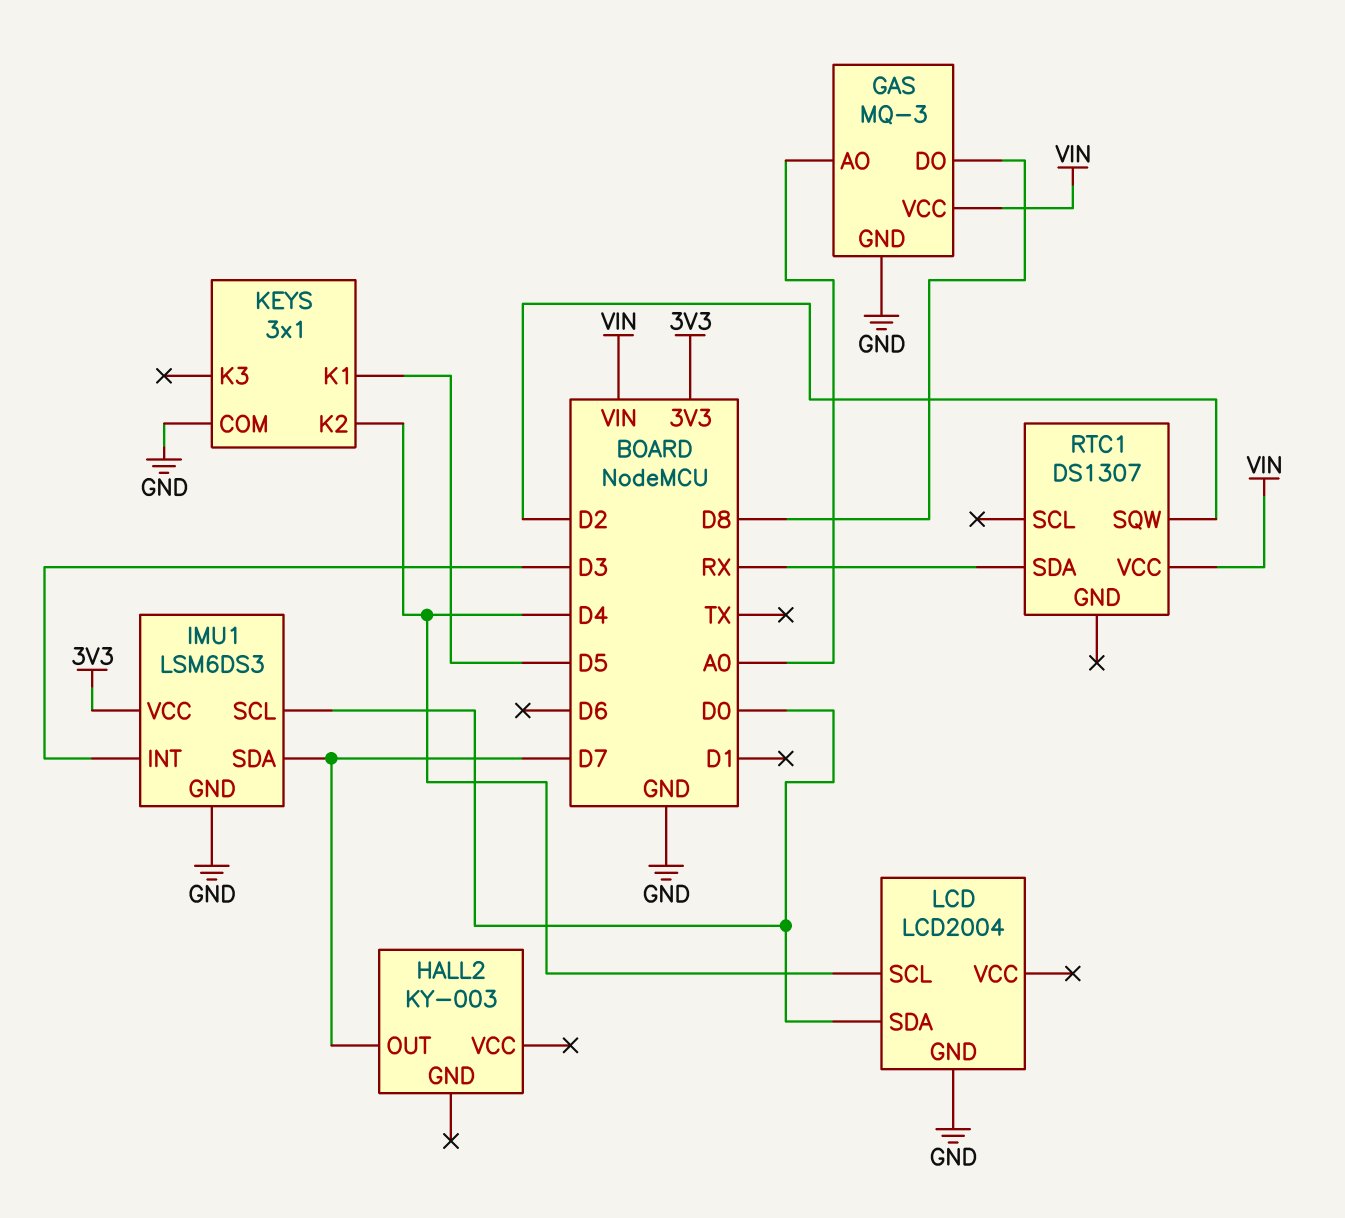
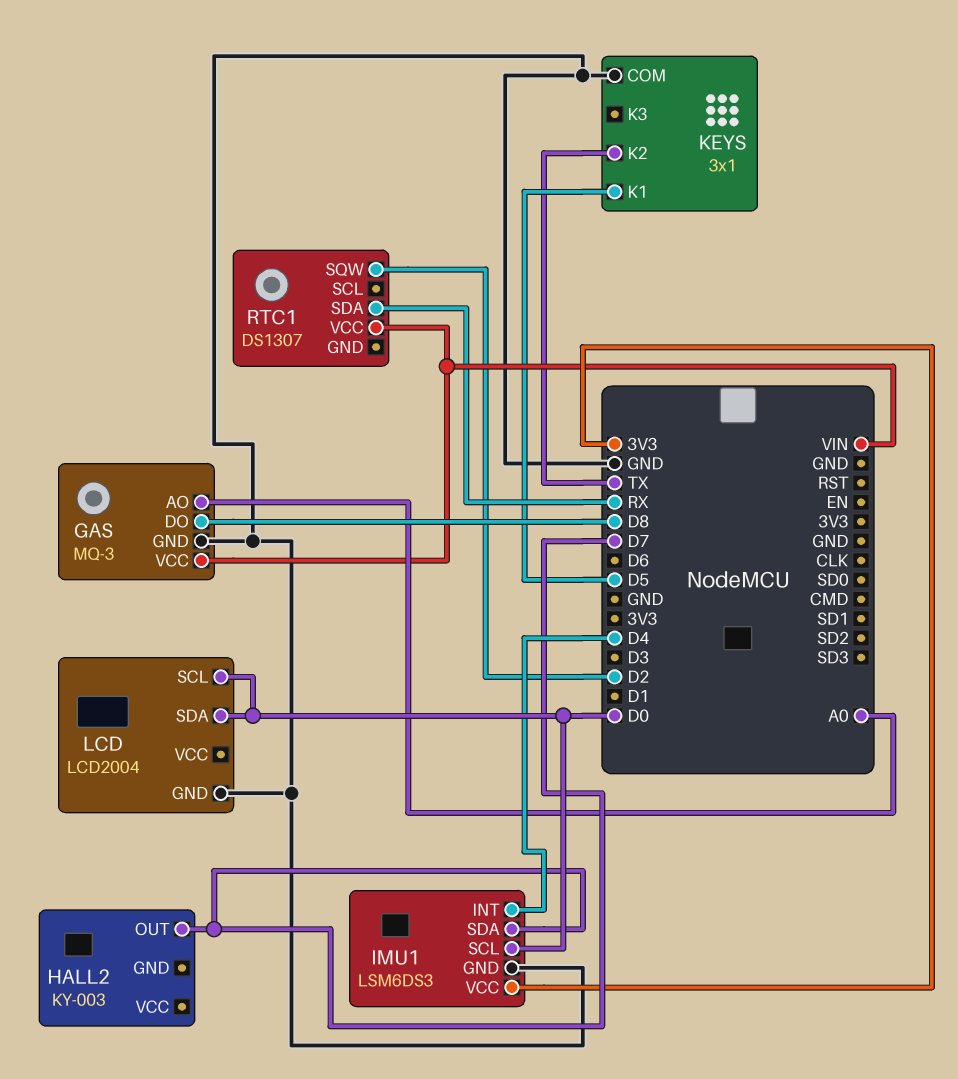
IMU1 pin INT: D3 -> D4
KEYS pin K2: D4 -> TX
LCD pin SCL: D4 -> D0

